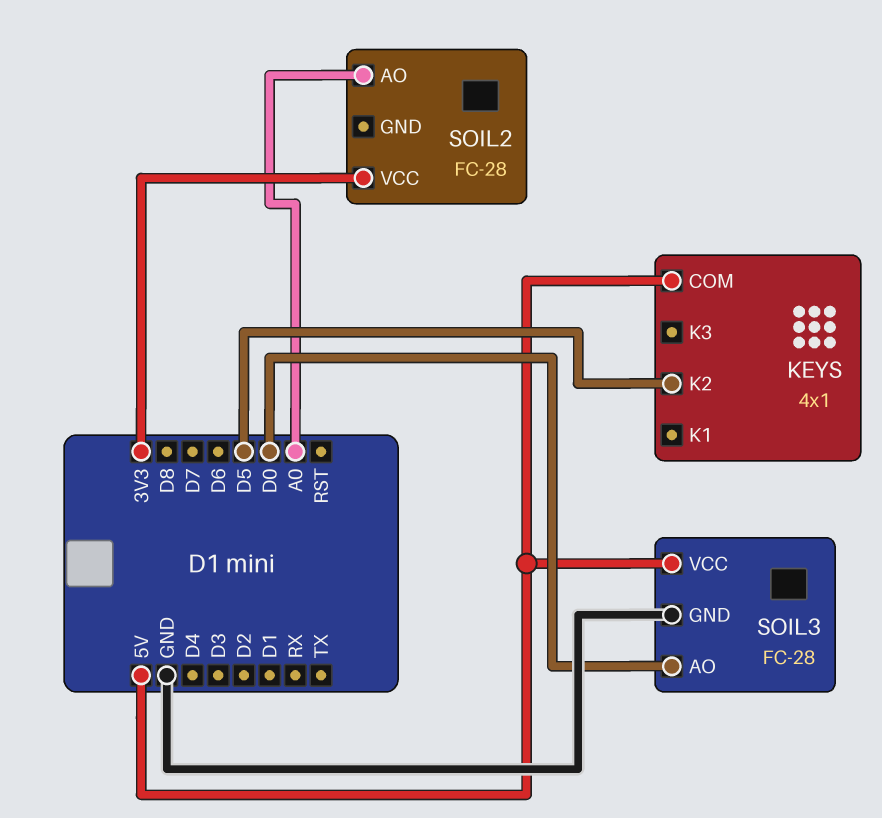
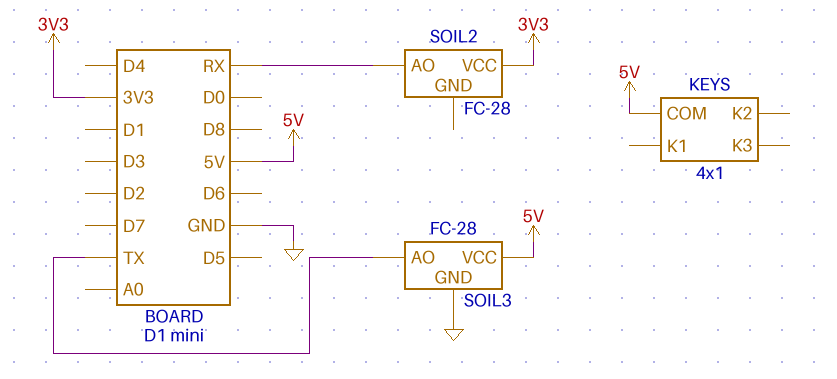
KEYS pin K2: D5 -> none
SOIL2 pin AO: A0 -> RX
SOIL3 pin AO: D0 -> TX

